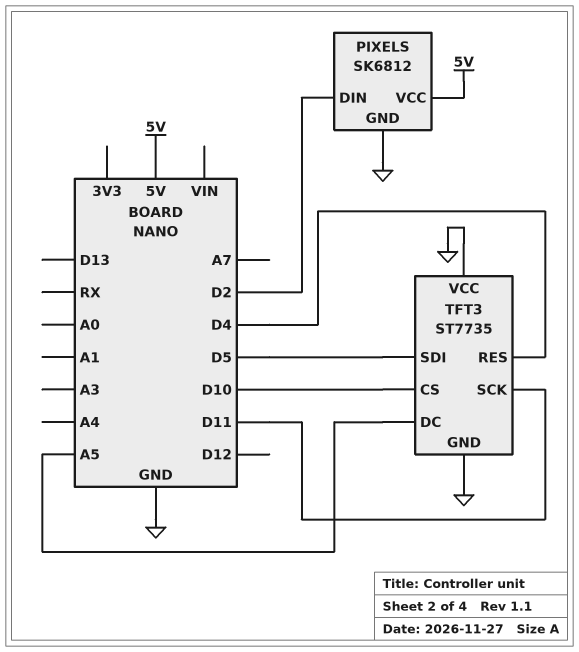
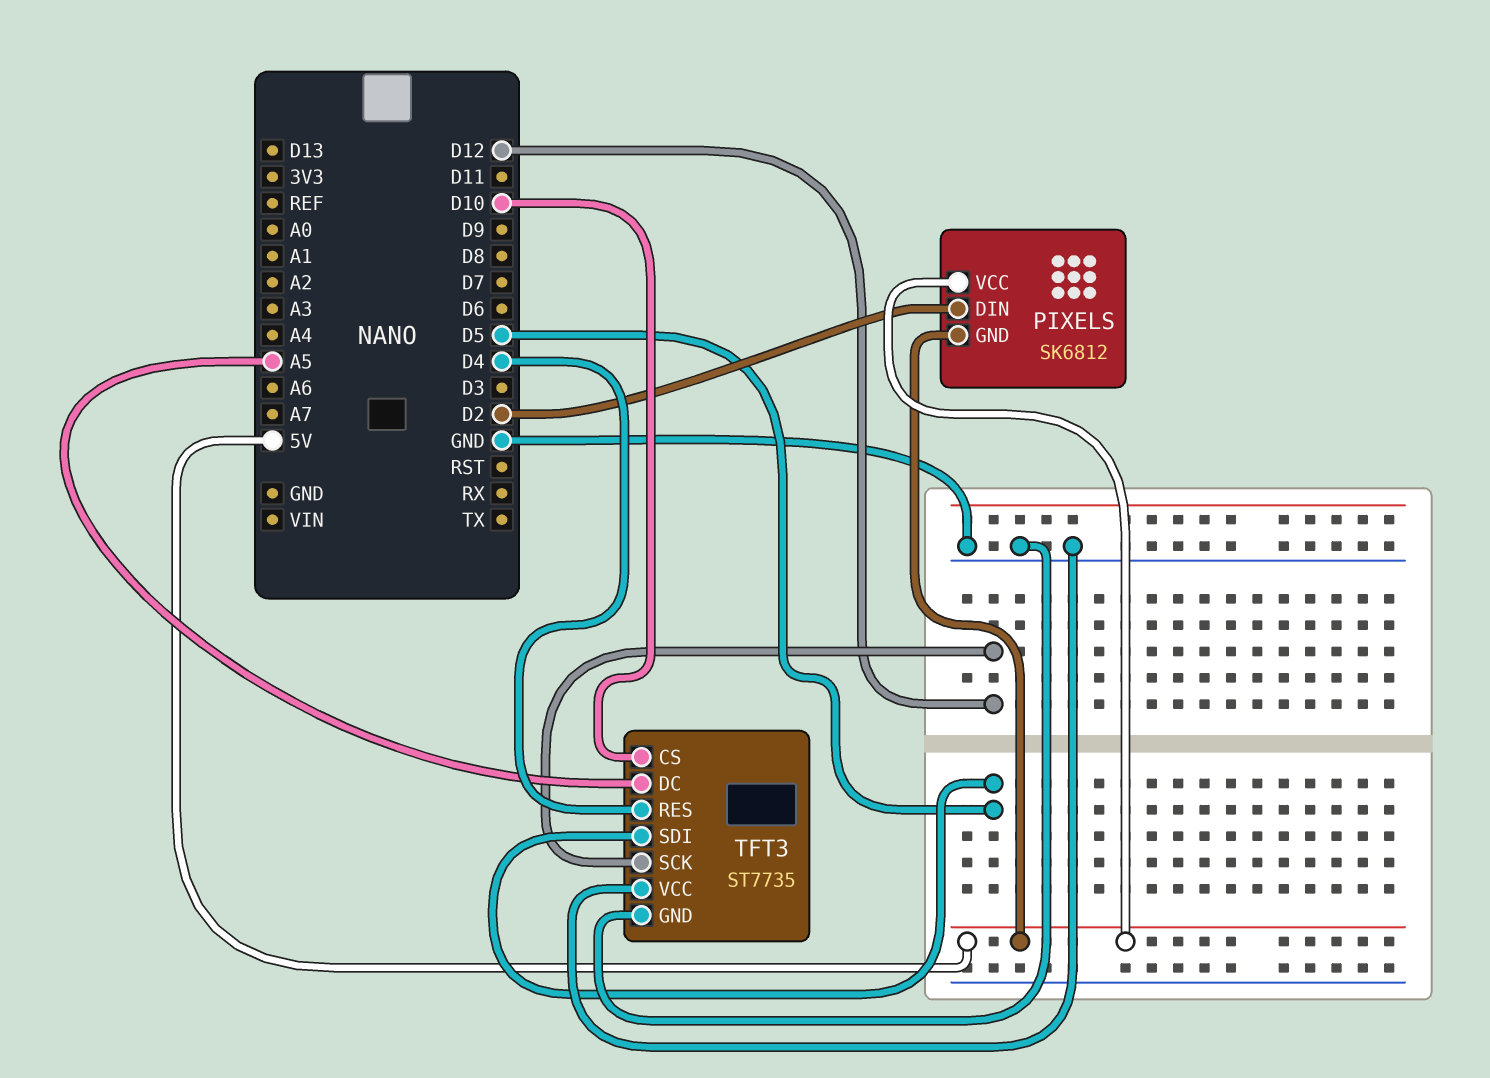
PIXELS pin GND: GND -> 5V
TFT3 pin SCK: D11 -> D12

